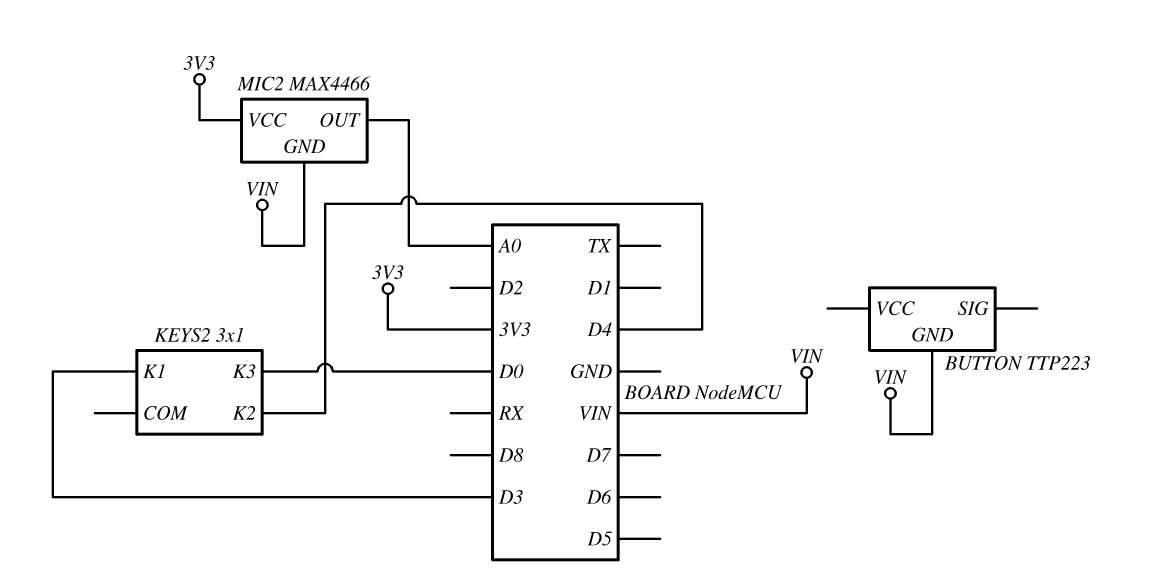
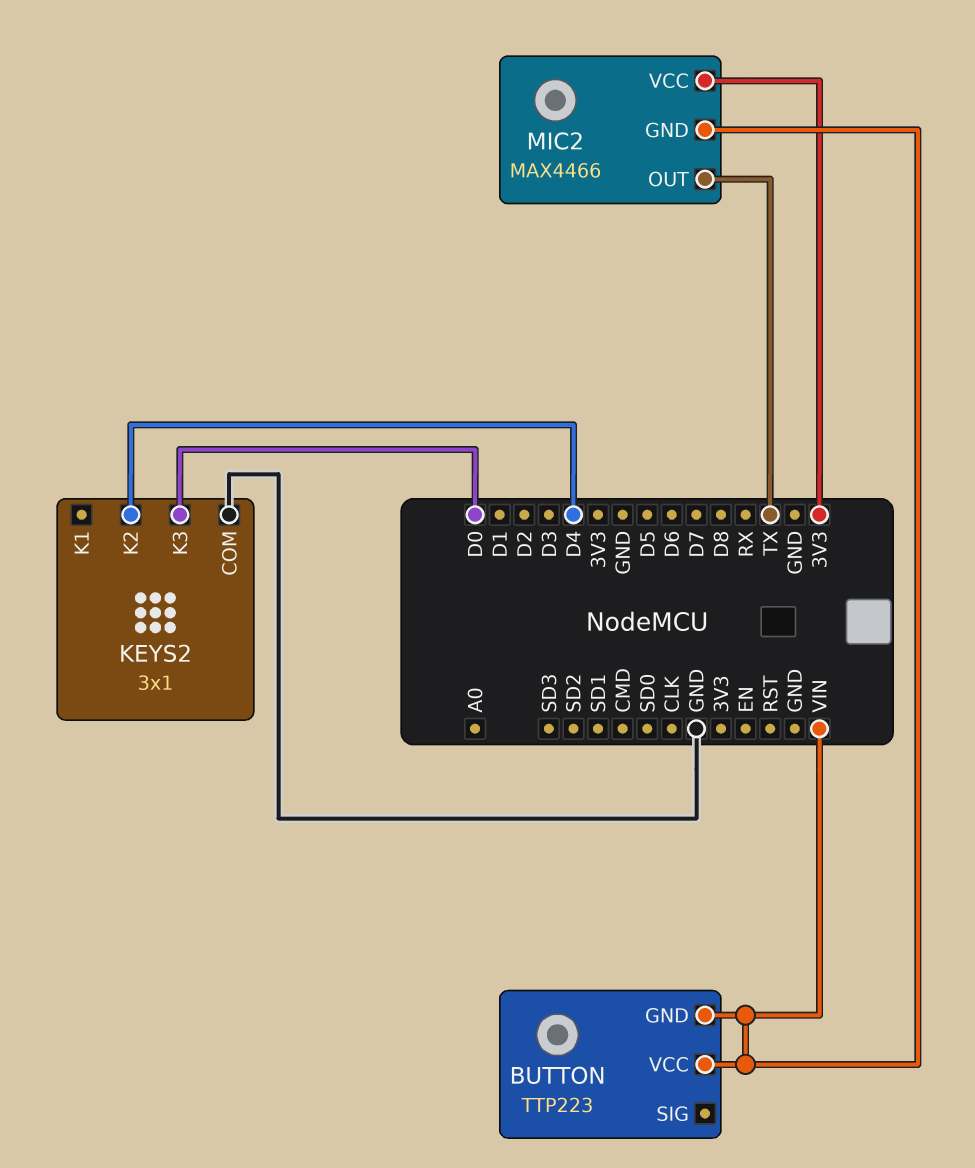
BUTTON pin VCC: none -> VIN
KEYS2 pin COM: none -> GND
KEYS2 pin K1: D3 -> none
MIC2 pin OUT: A0 -> TX

